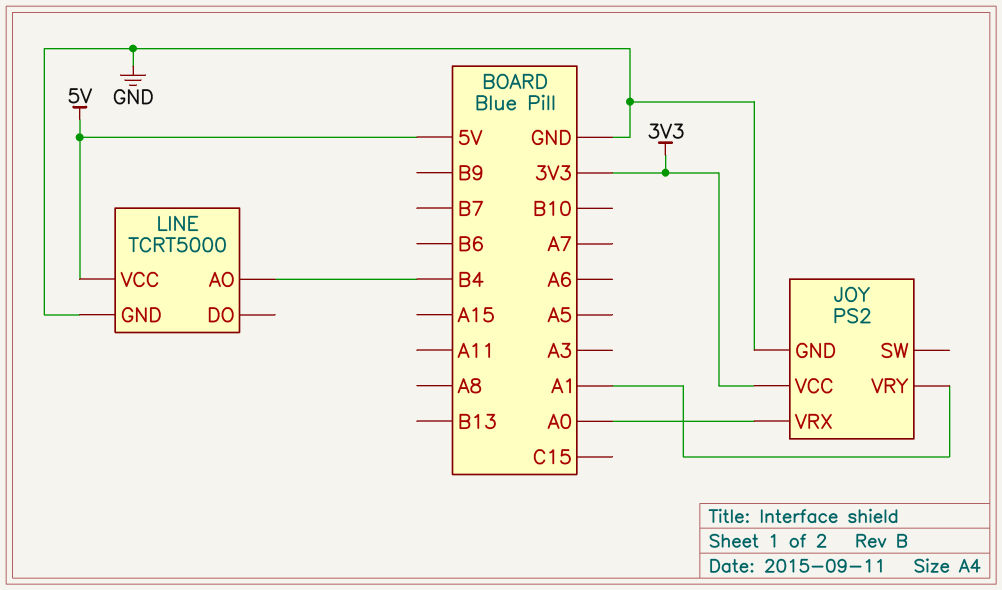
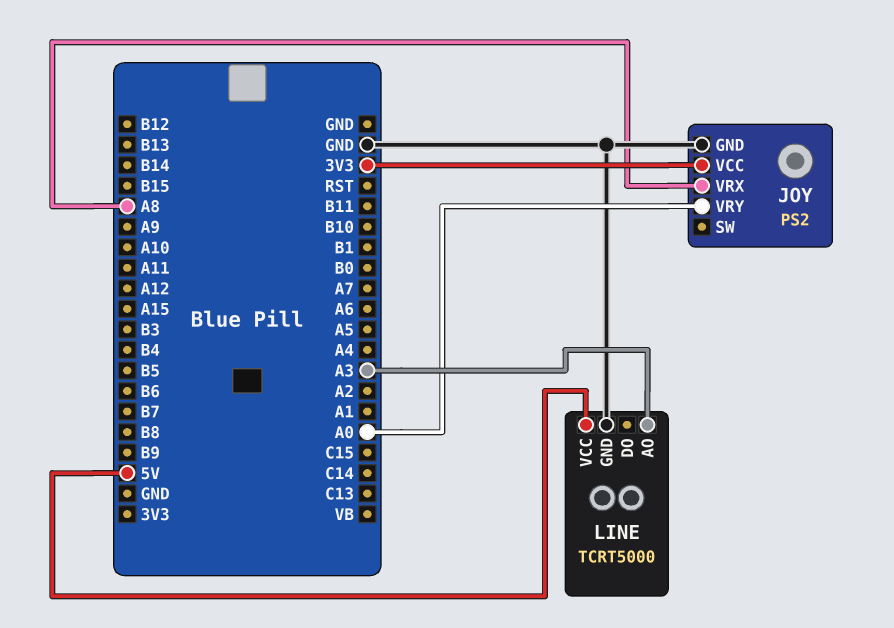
JOY pin VRX: A0 -> A8
JOY pin VRY: A1 -> A0
LINE pin AO: B4 -> A3

